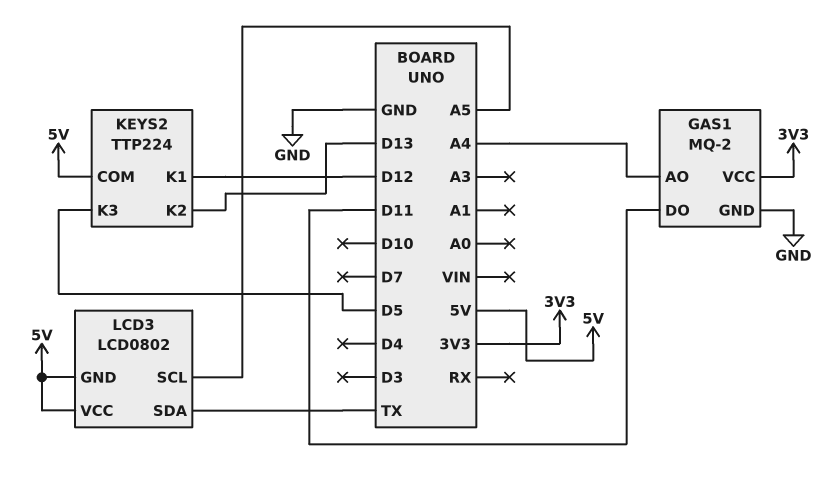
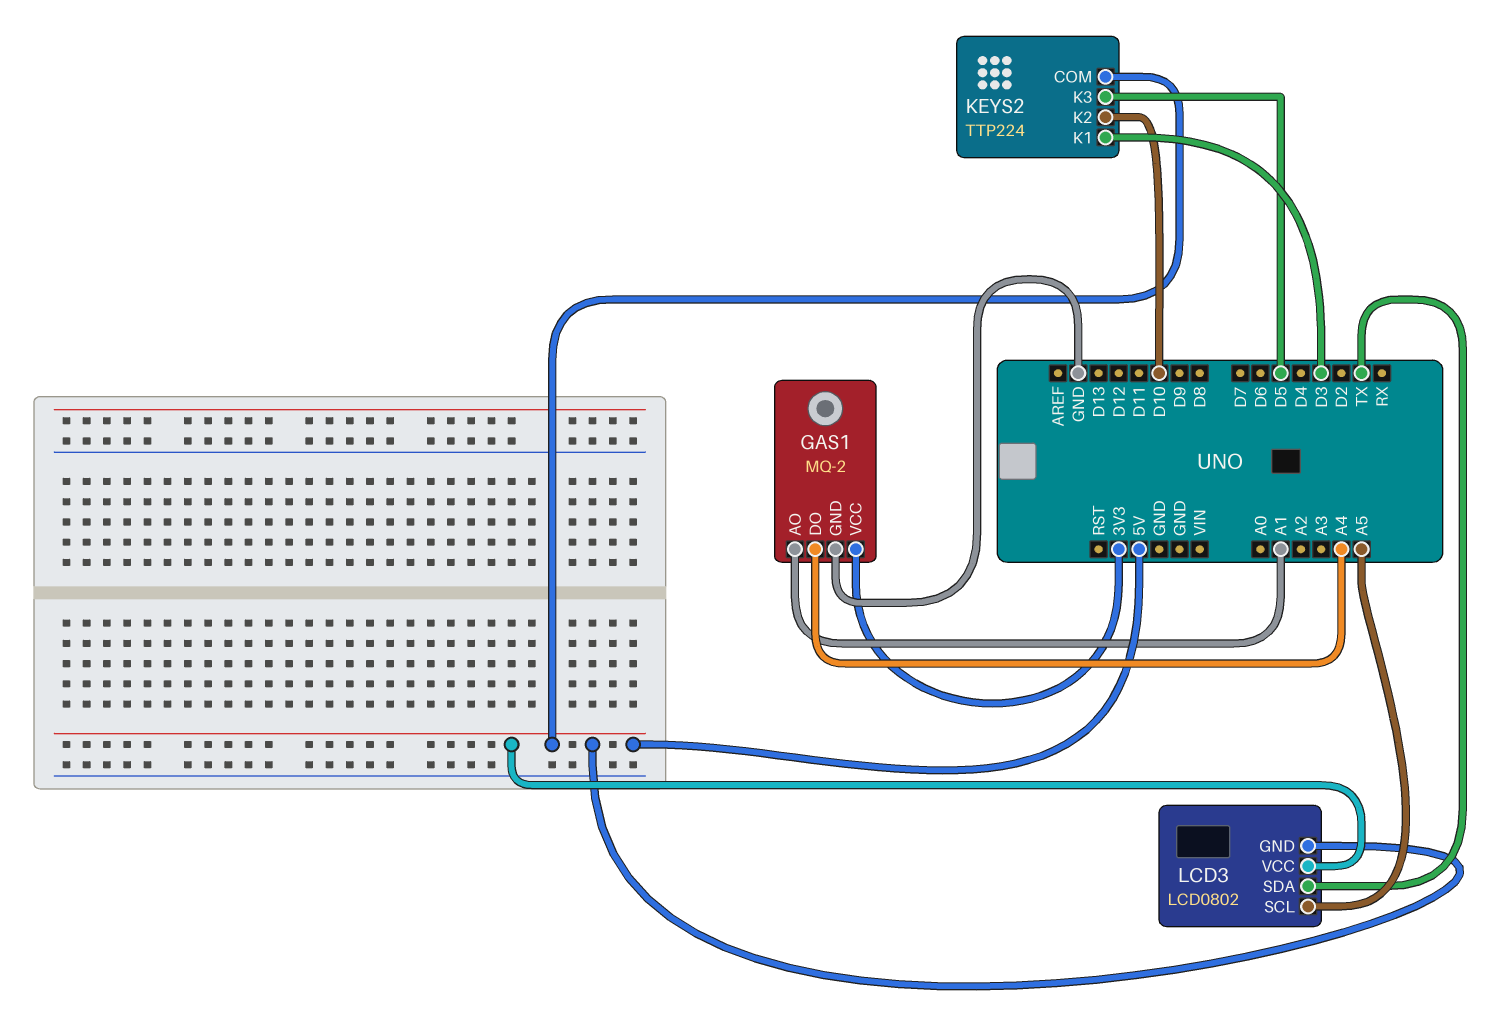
GAS1 pin AO: A4 -> A1
GAS1 pin DO: D11 -> A4
KEYS2 pin K1: D12 -> D3
KEYS2 pin K2: D13 -> D10

